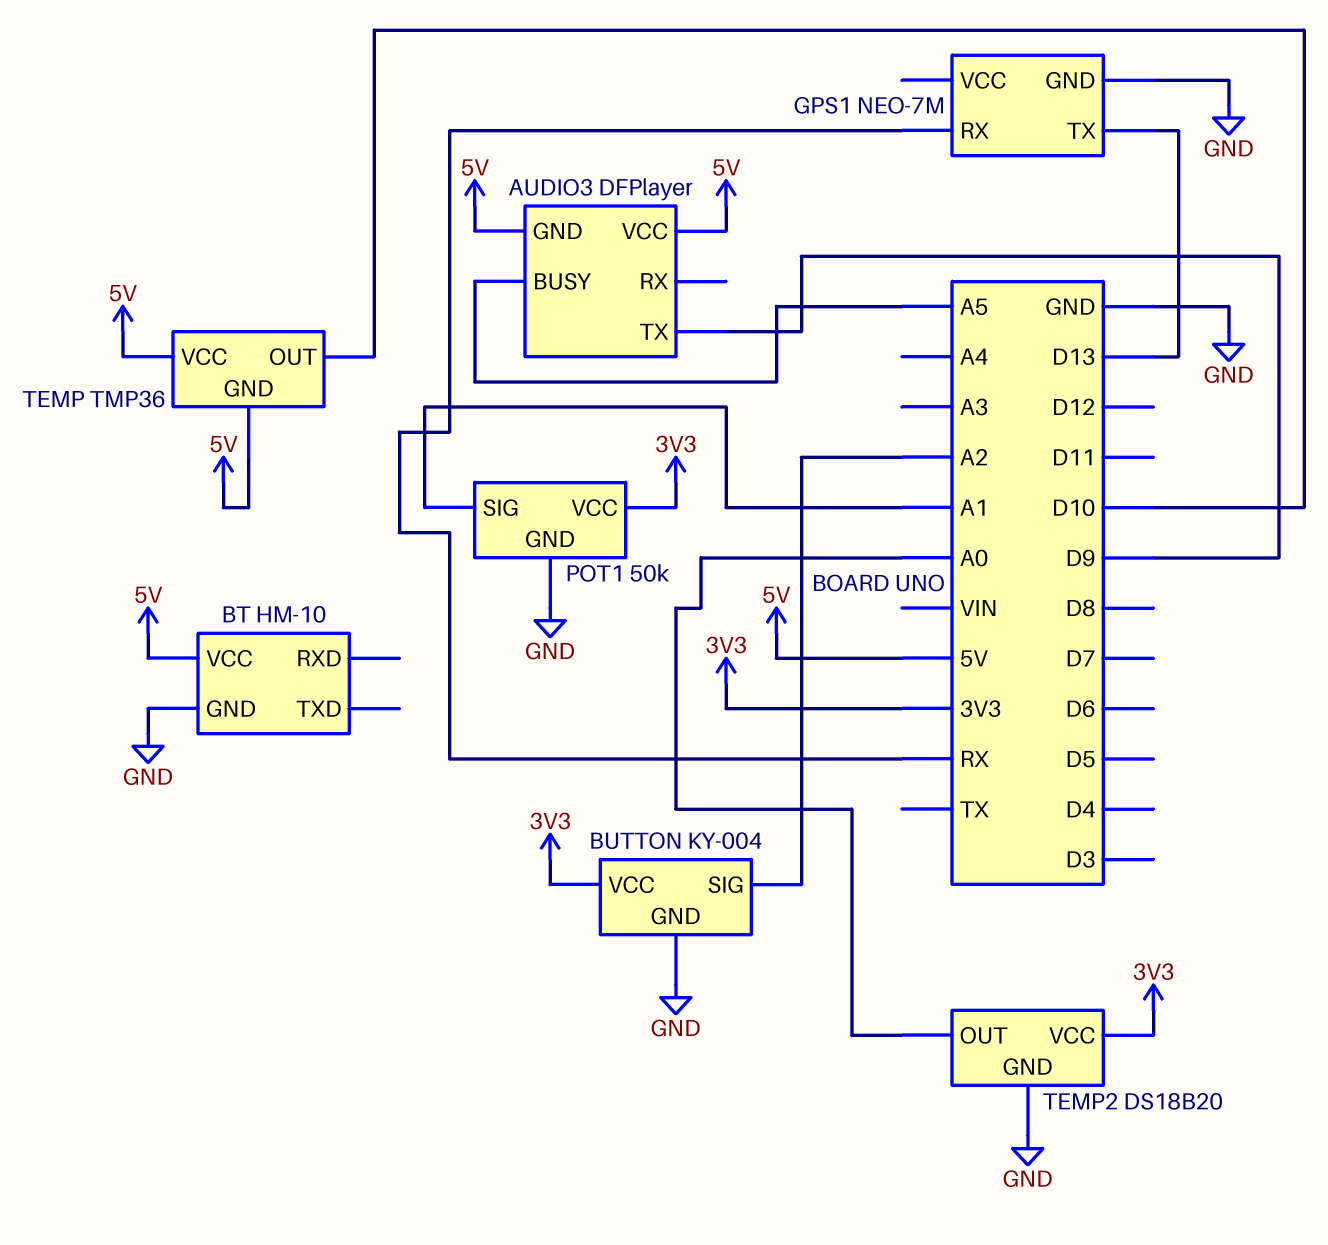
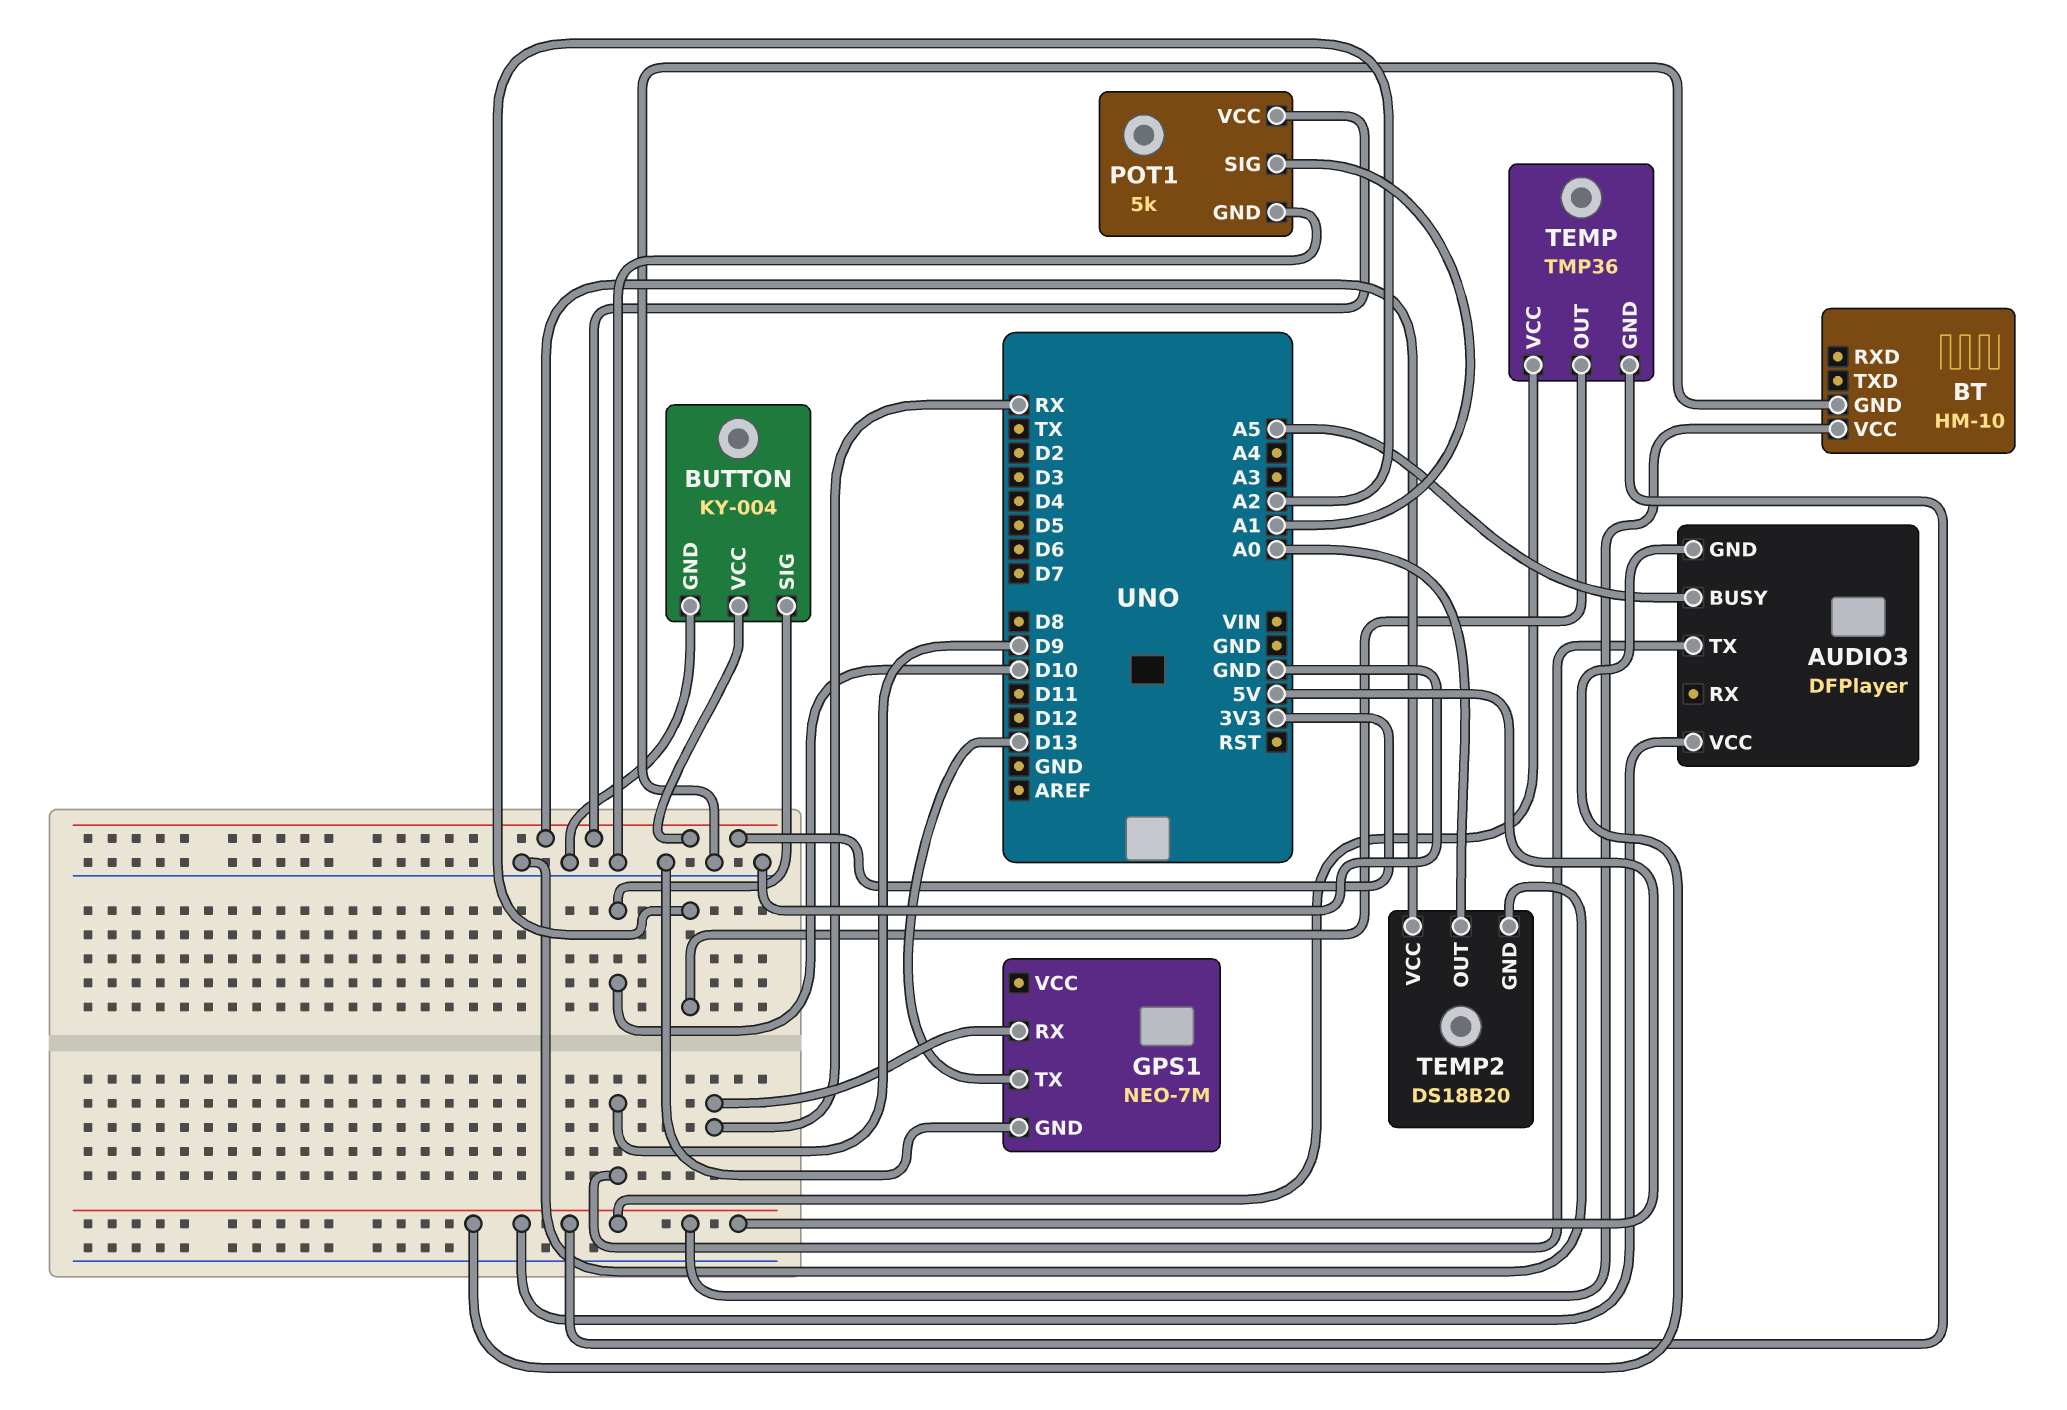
BUTTON pin SIG: A2 -> D10
POT1: 50k -> 5k
TEMP pin OUT: D10 -> A2

